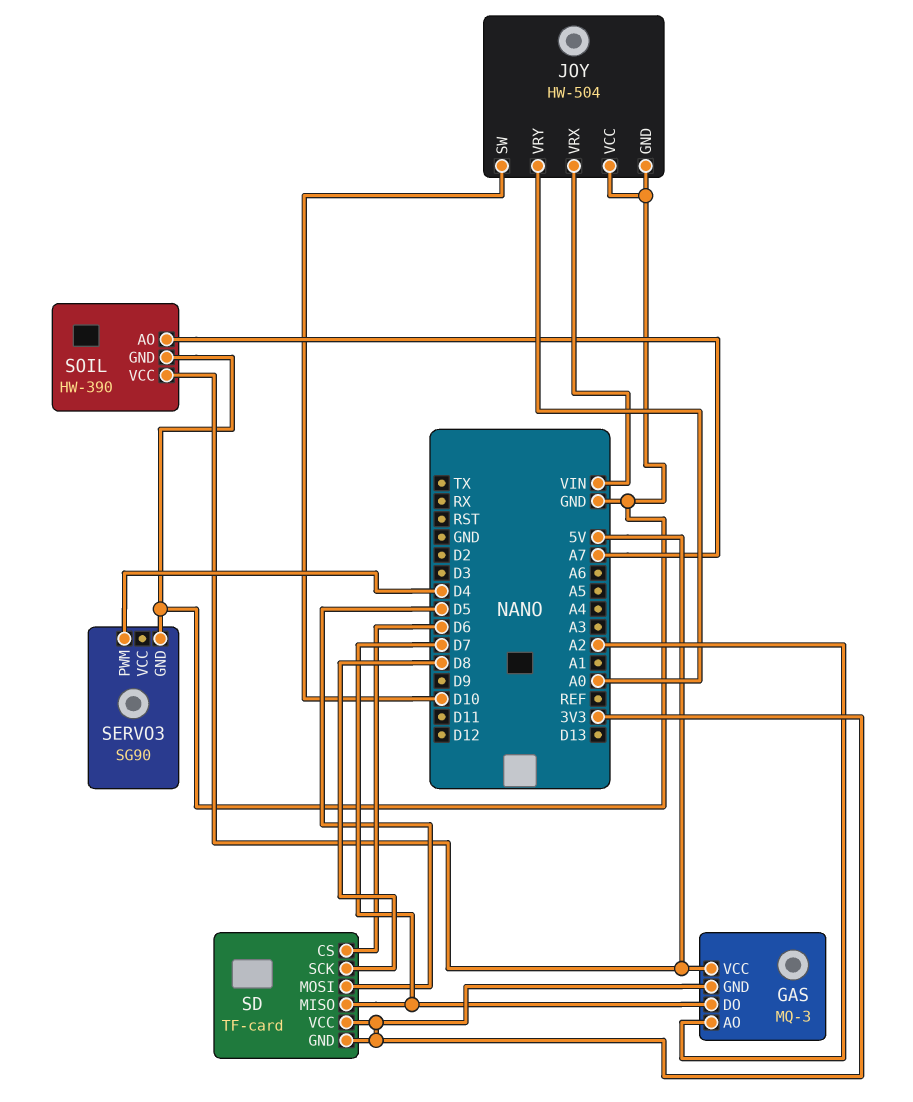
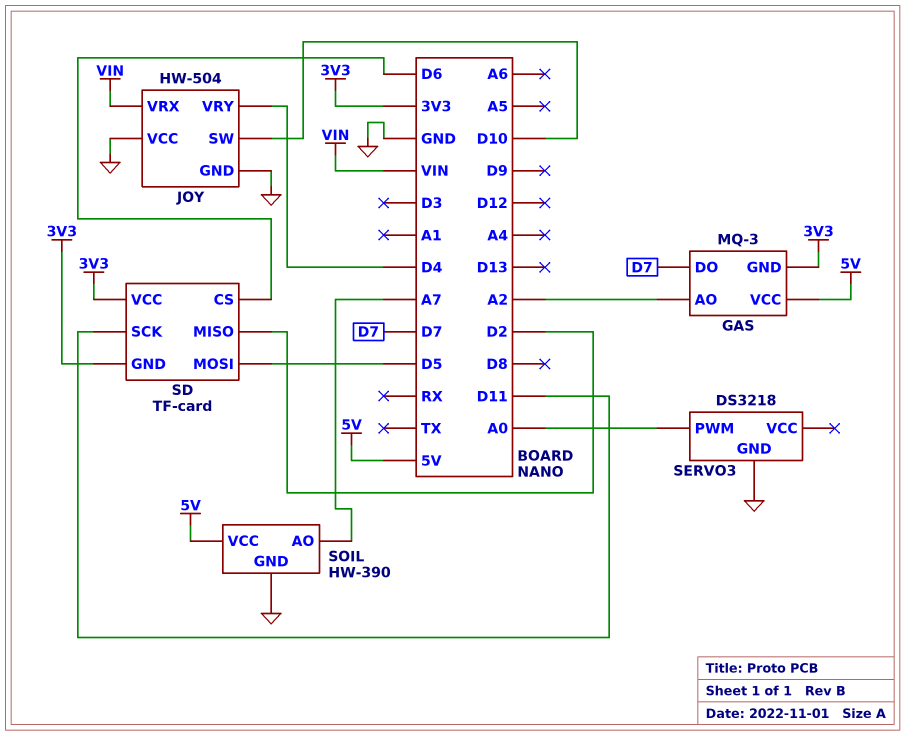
JOY pin VRY: A0 -> D4
SD pin MISO: D7 -> D2
SD pin SCK: D8 -> D11
SERVO3: SG90 -> DS3218
SERVO3 pin PWM: D4 -> A0

